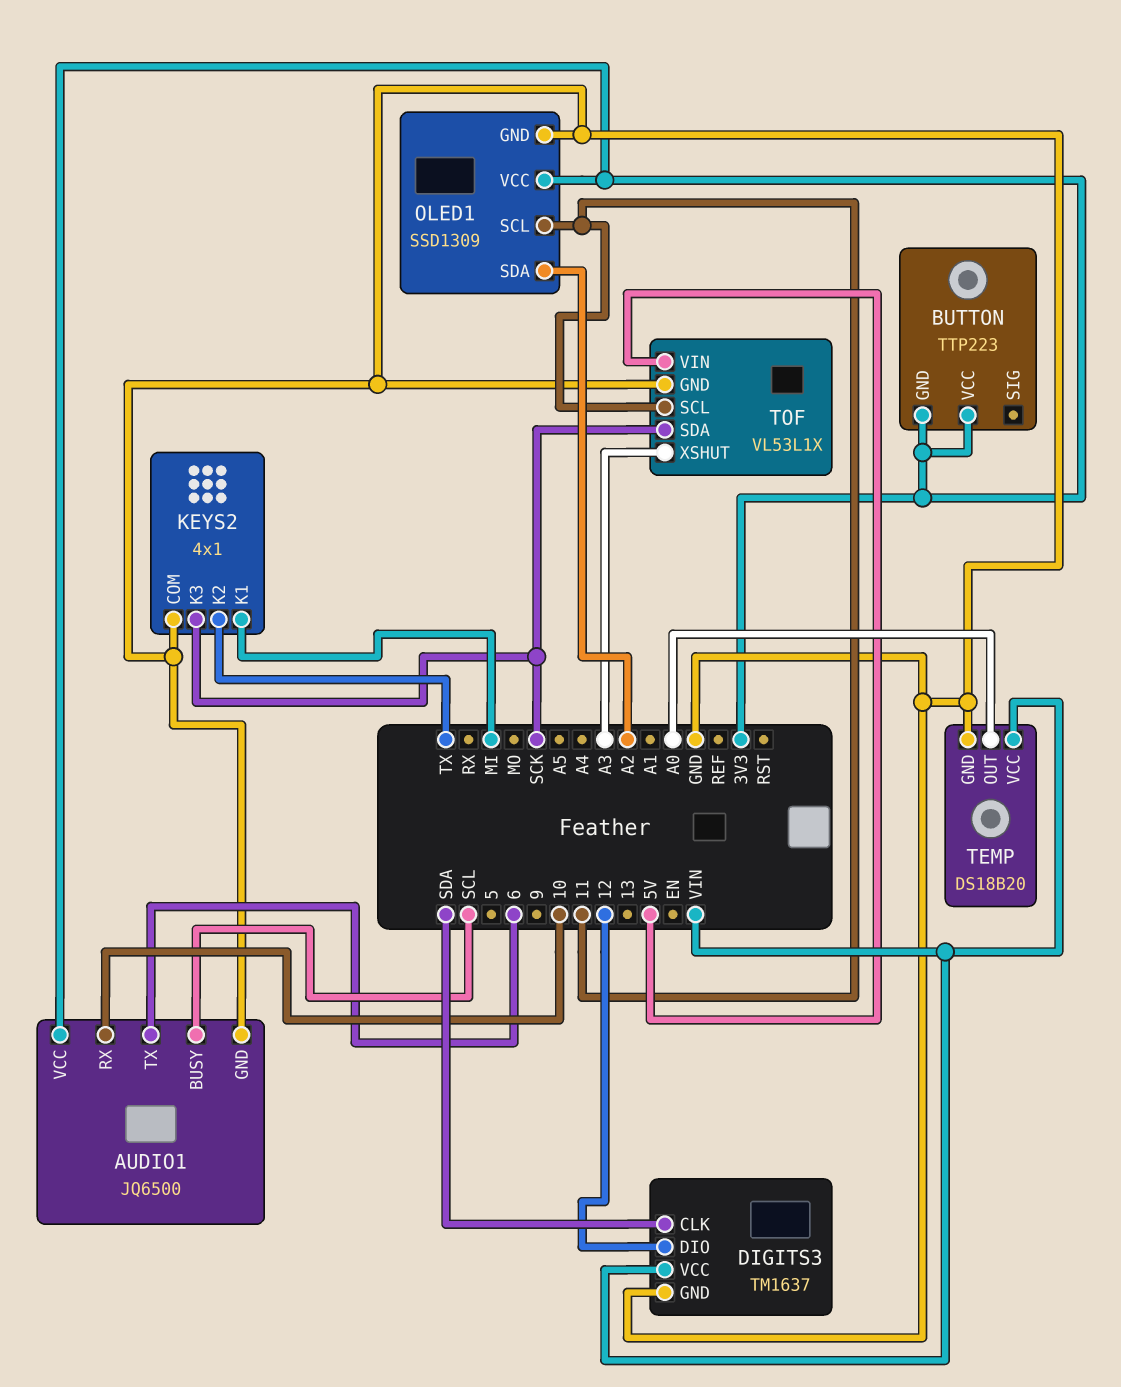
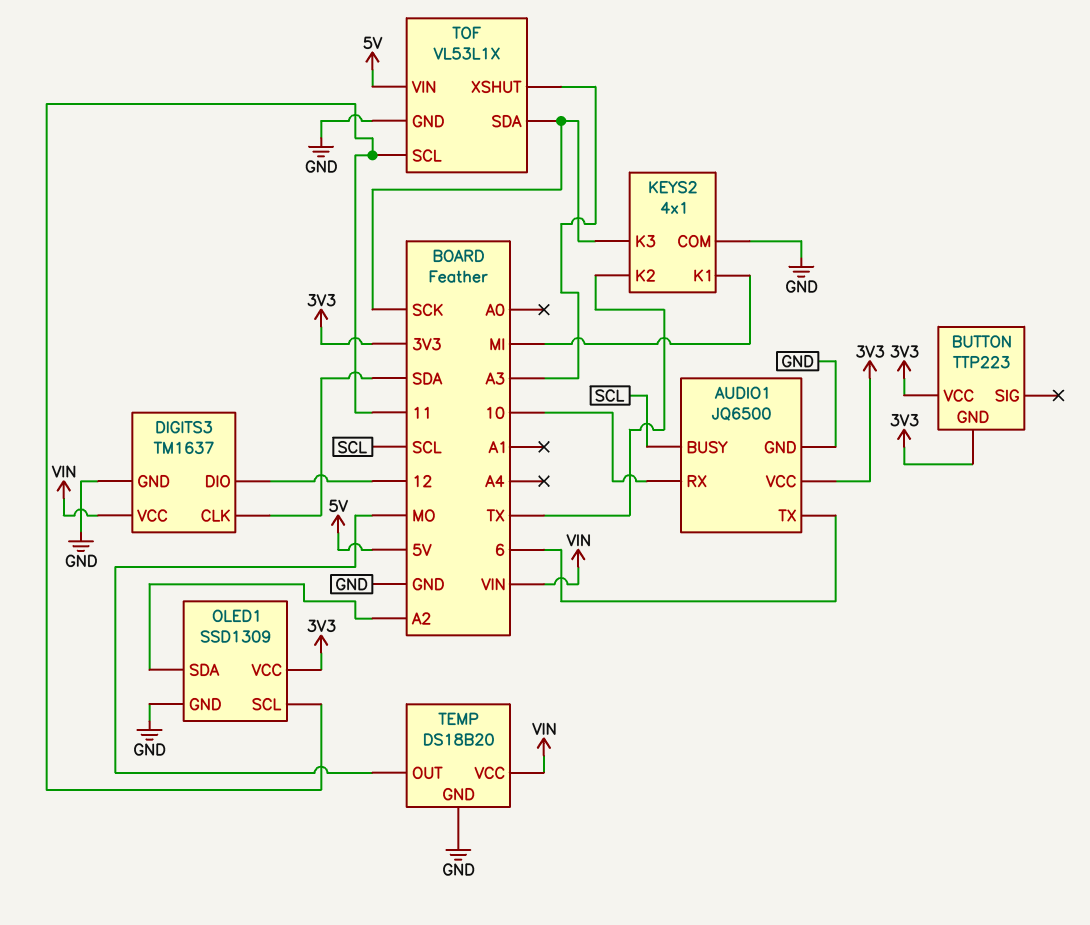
TEMP pin OUT: A0 -> MO

